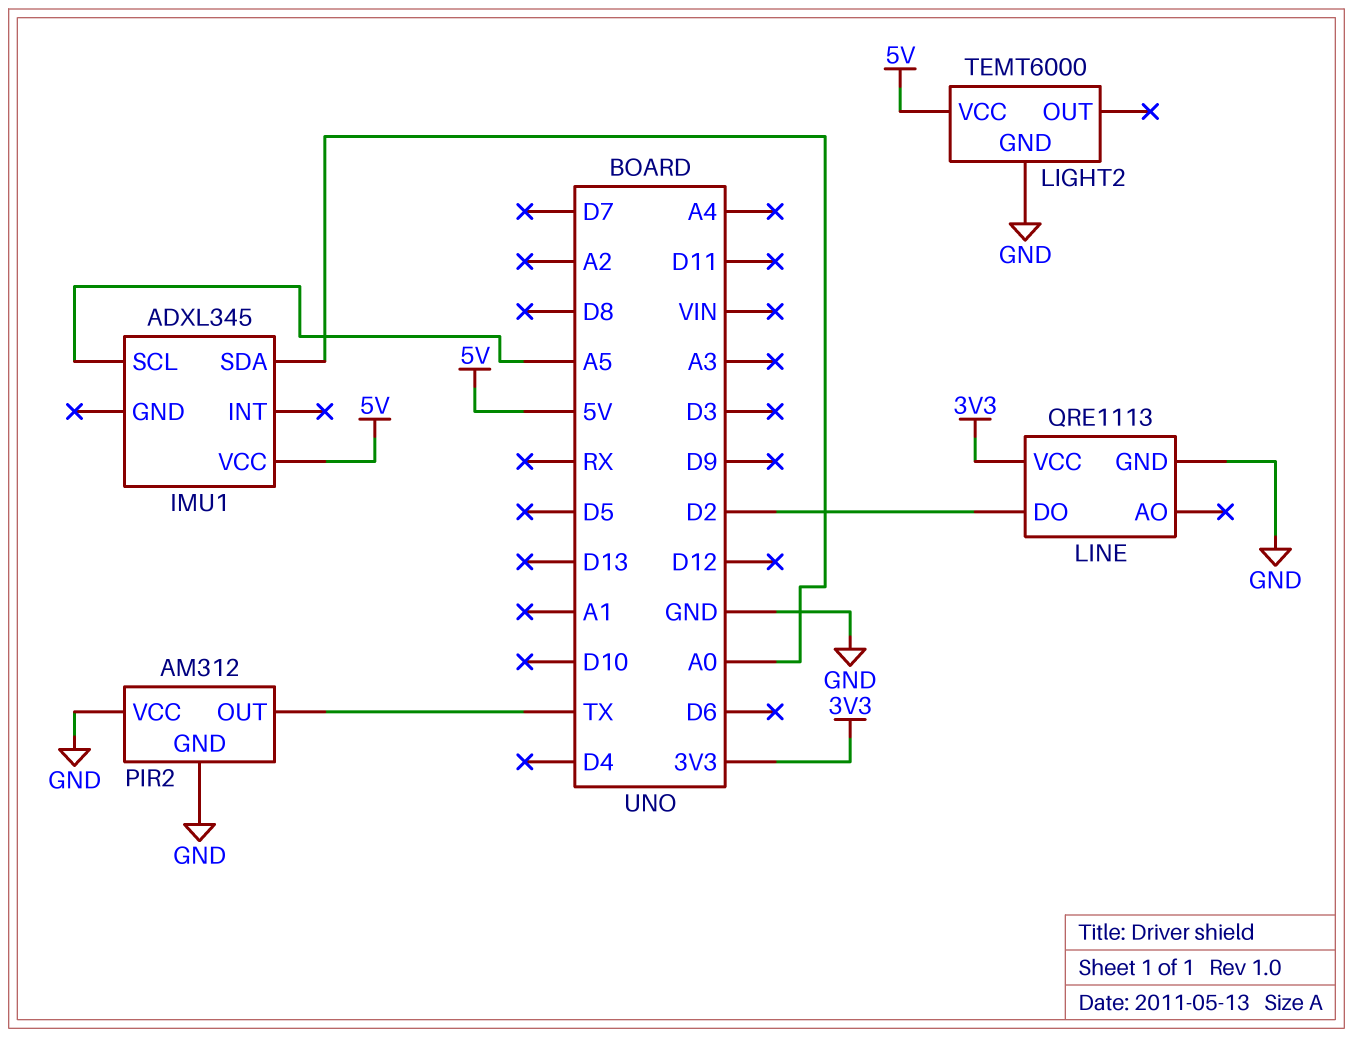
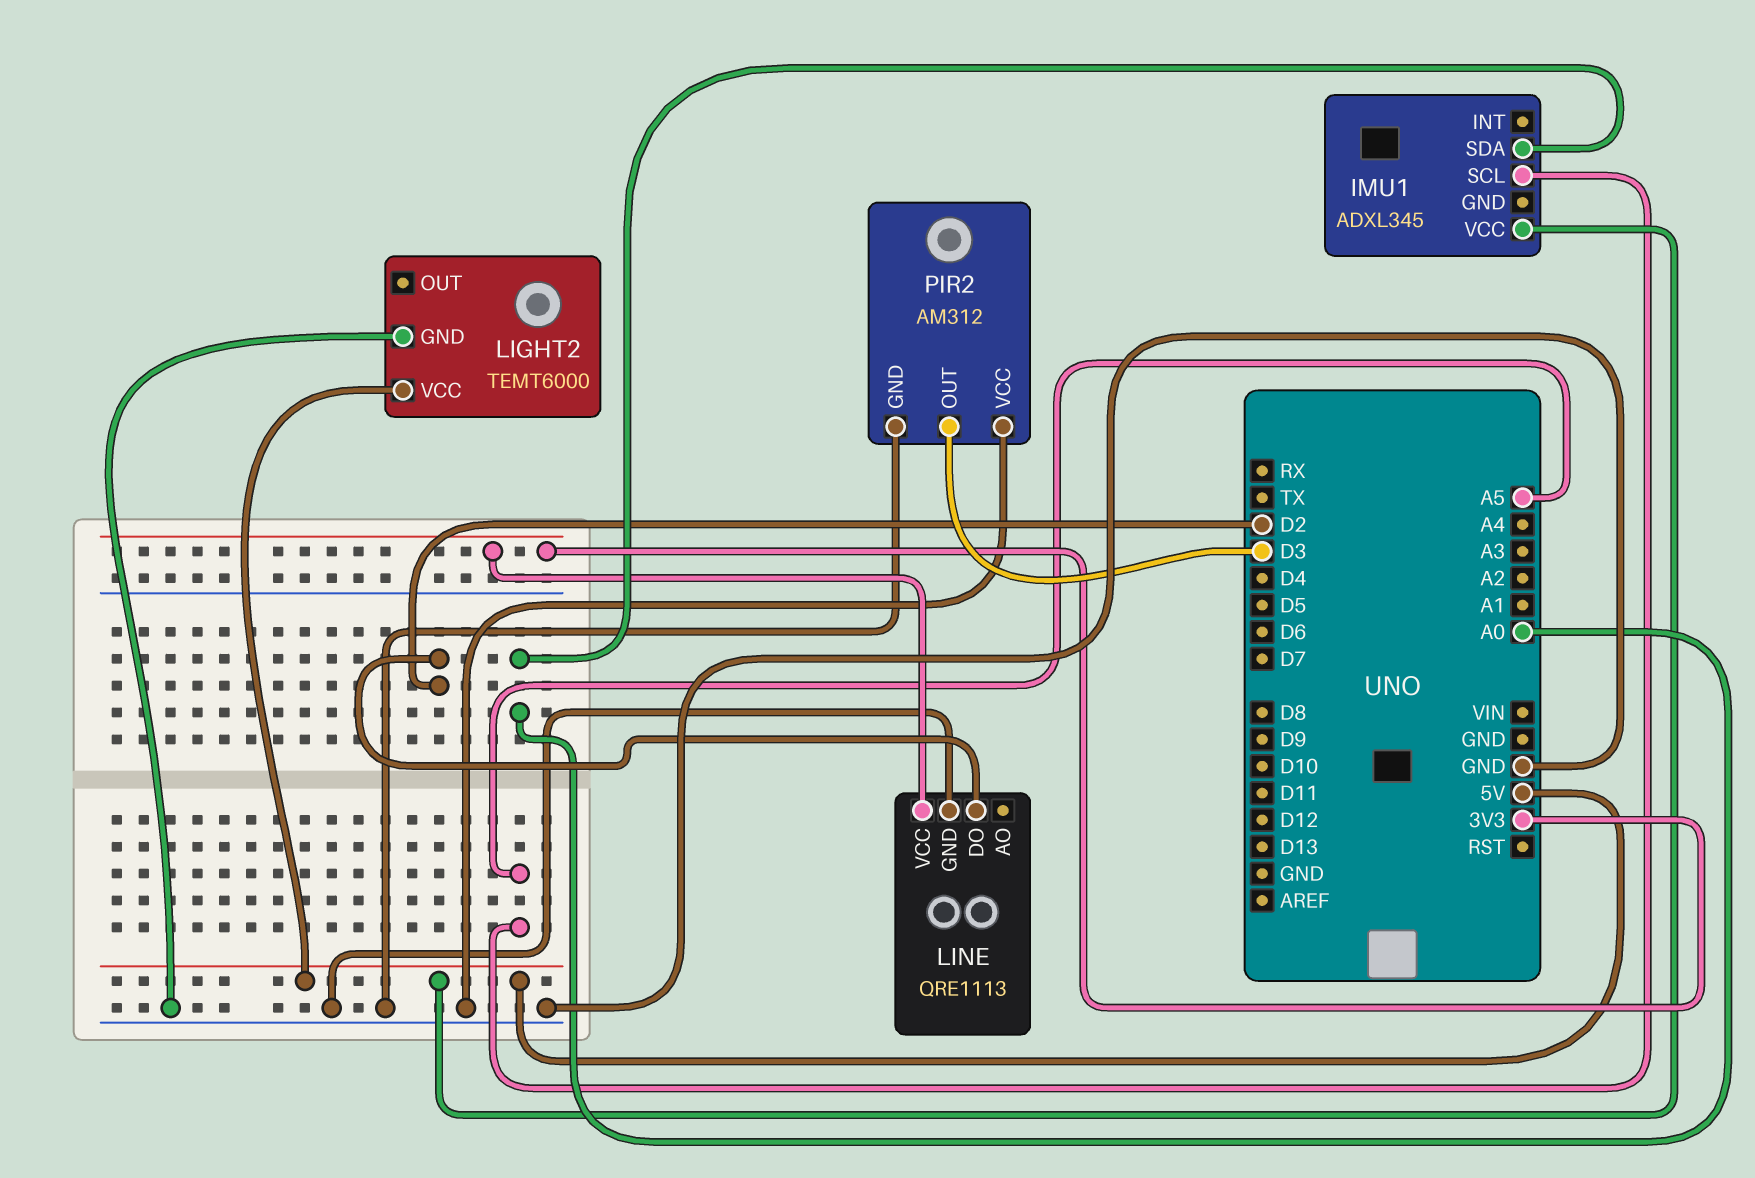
PIR2 pin OUT: TX -> D3

